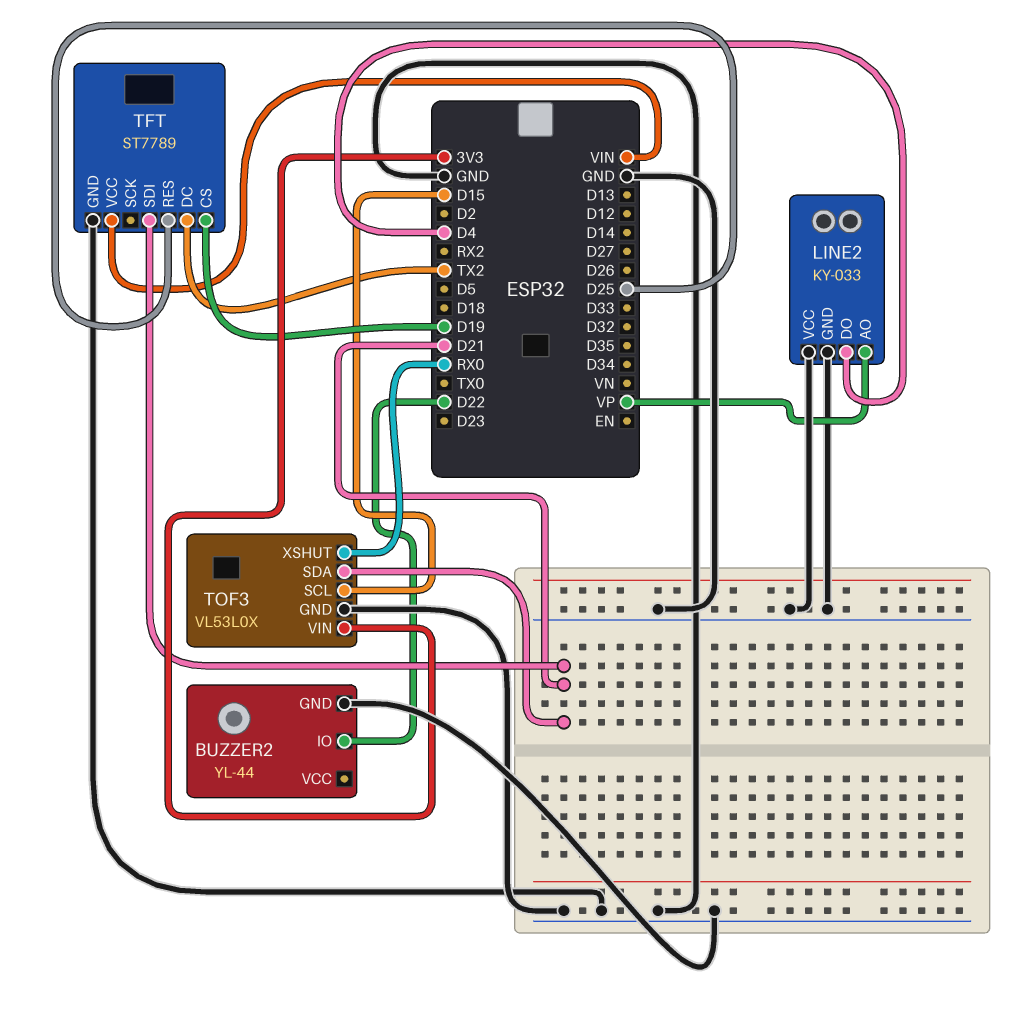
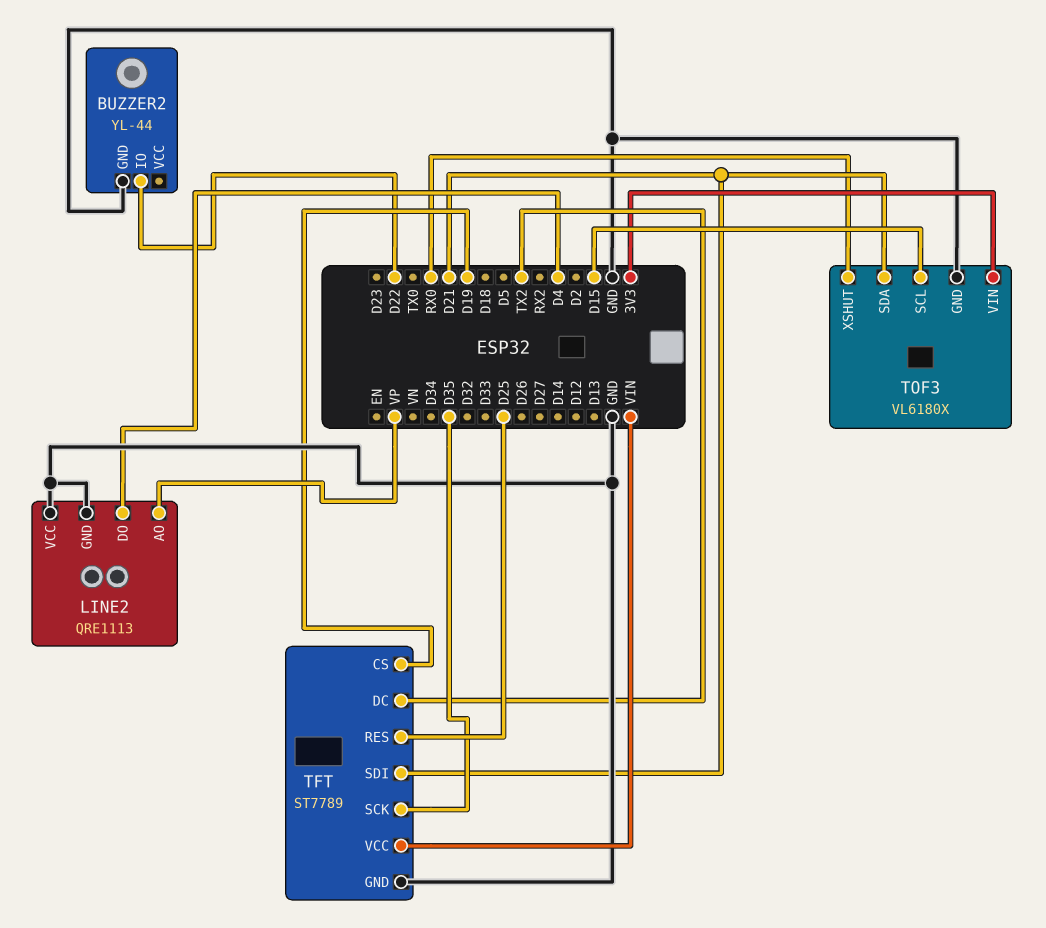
LINE2: KY-033 -> QRE1113
TFT pin SCK: none -> D35
TOF3: VL53L0X -> VL6180X

